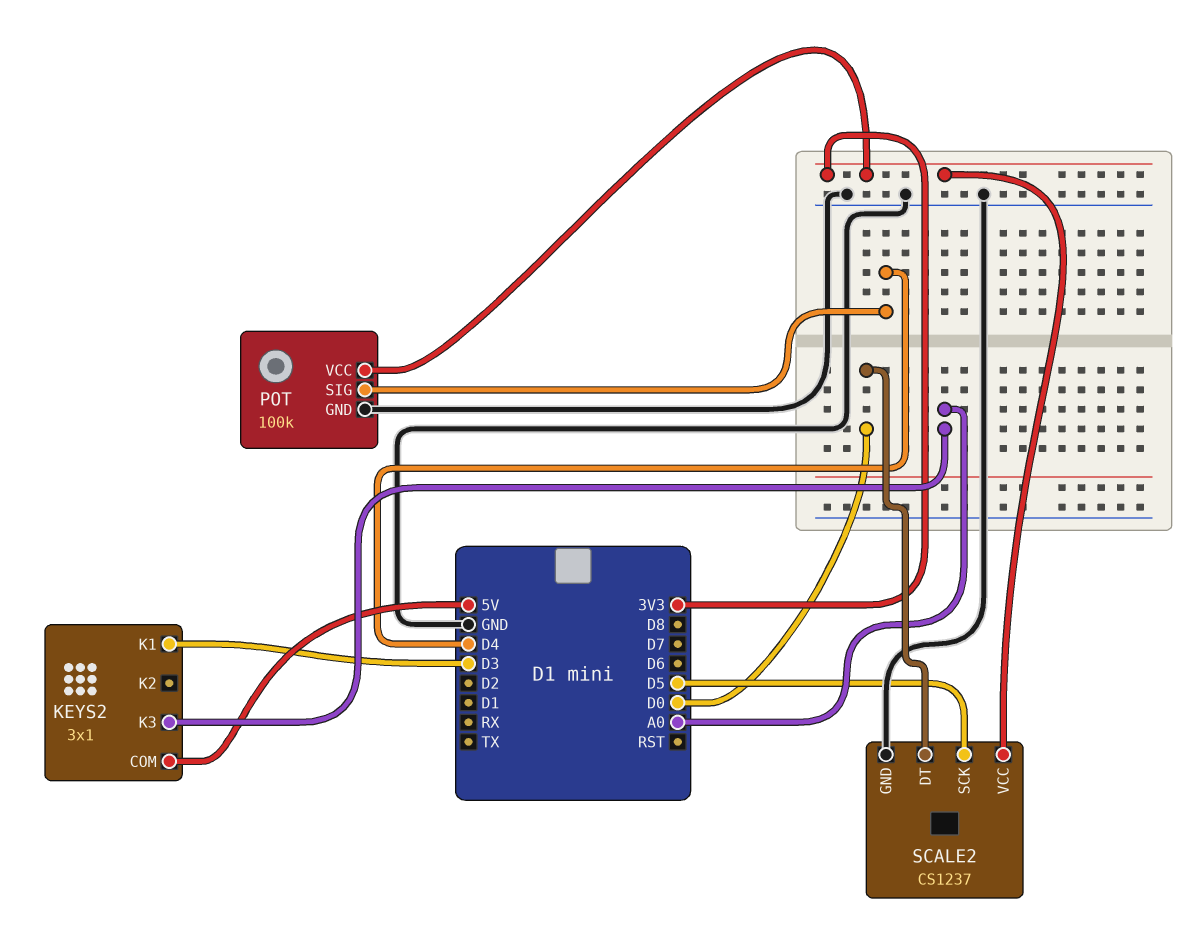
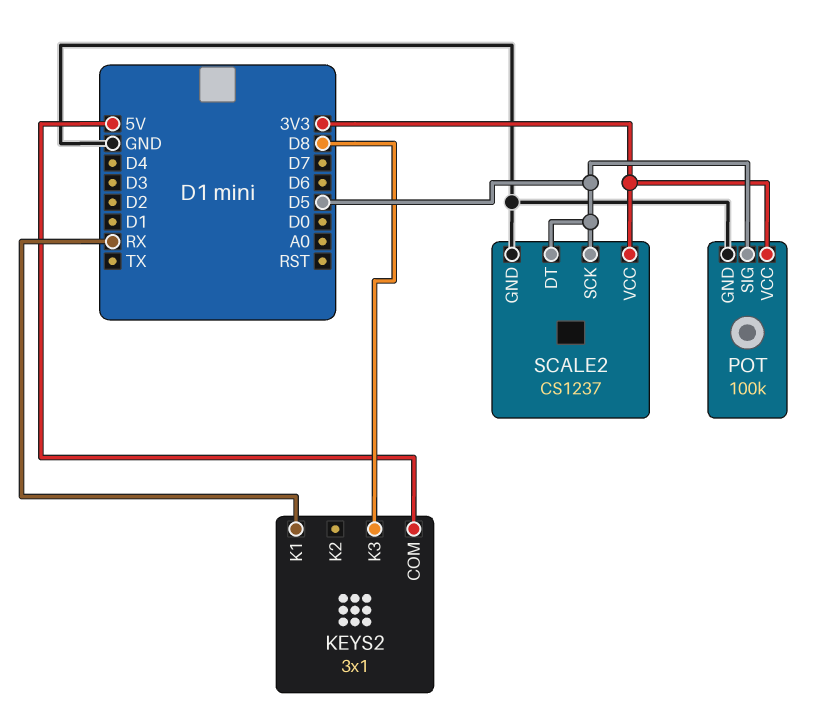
KEYS2 pin K1: D3 -> RX
KEYS2 pin K3: A0 -> D8
POT pin SIG: D4 -> D5
SCALE2 pin DT: D0 -> D5

